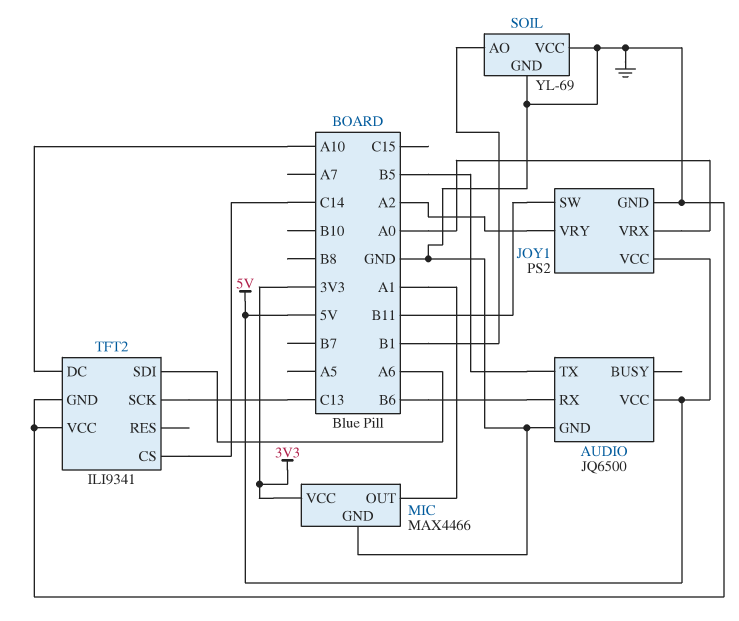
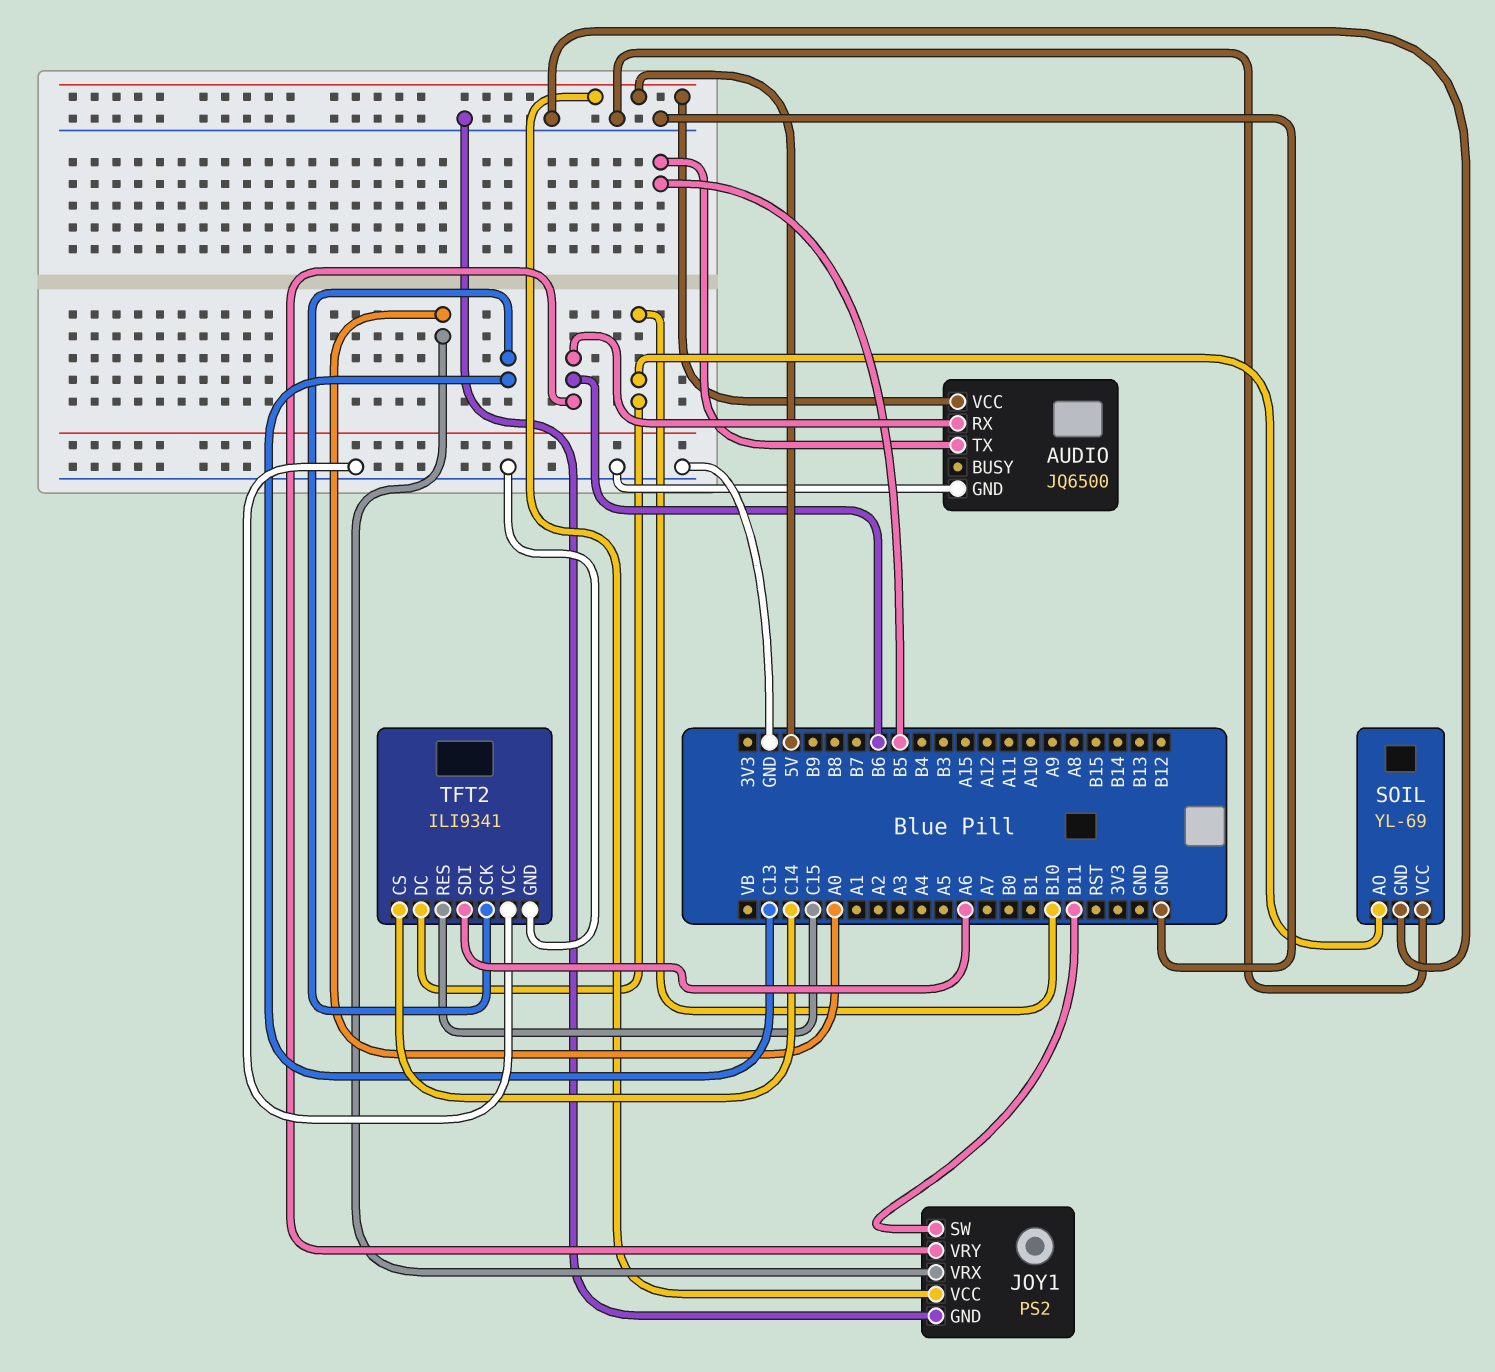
JOY1 pin VRY: A2 -> B6
MIC: MAX4466 -> none
MIC pin GND: GND -> none
MIC pin OUT: A1 -> none
MIC pin VCC: 3V3 -> none
SOIL pin AO: B1 -> B10
TFT2 pin DC: A10 -> B10
TFT2 pin RES: none -> C15

